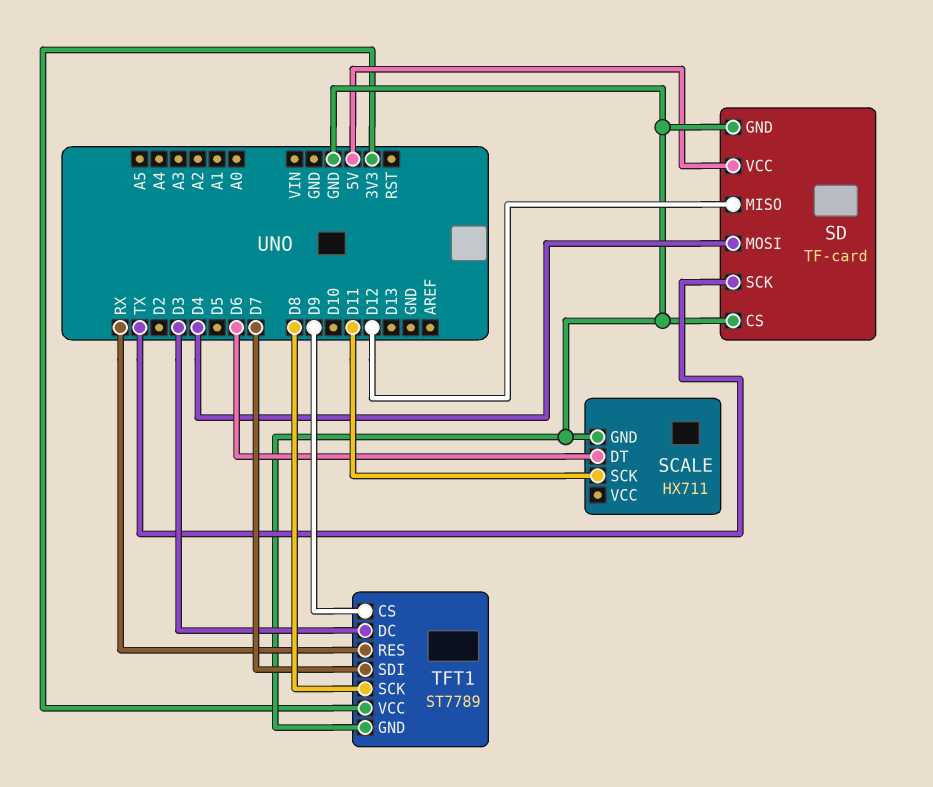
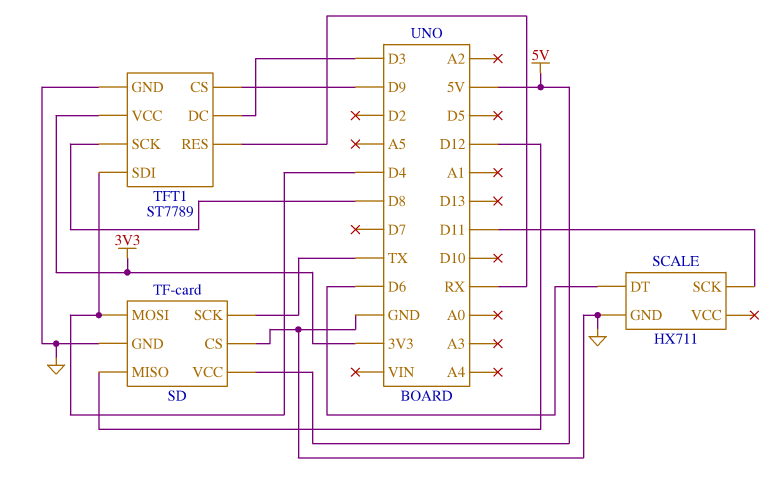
TFT1 pin SDI: D7 -> D4

